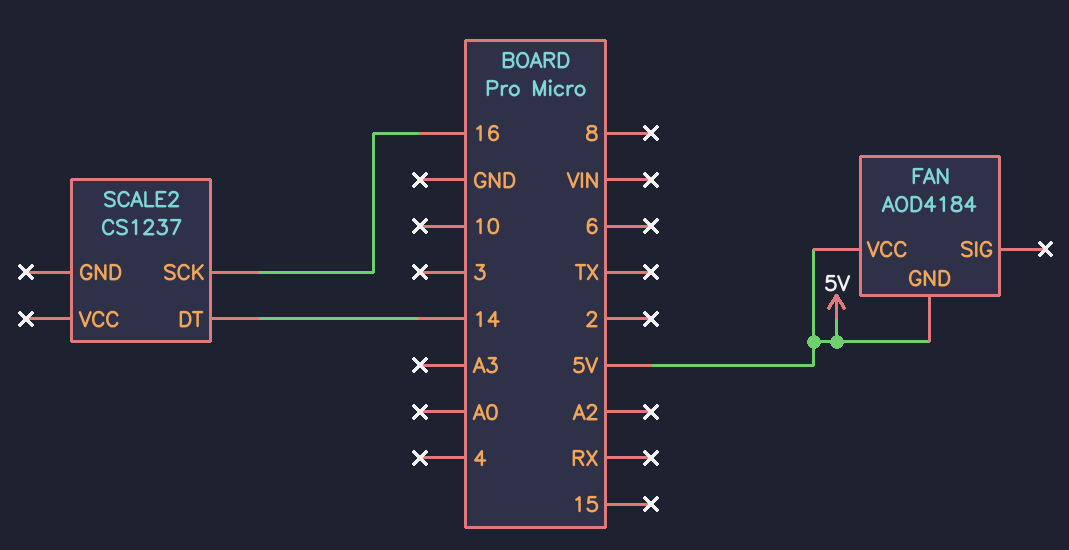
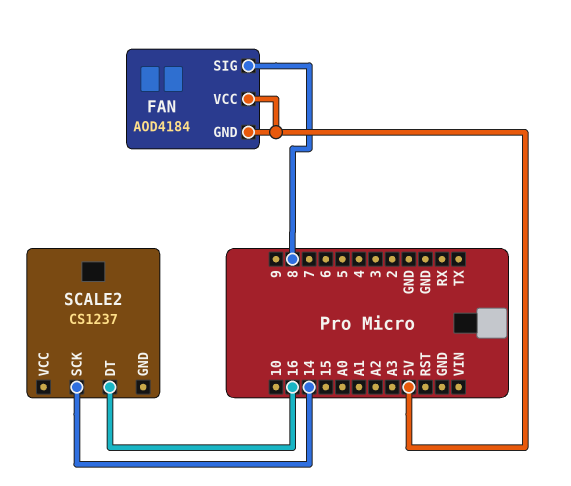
FAN pin SIG: none -> 8
SCALE2 pin DT: 14 -> 16
SCALE2 pin SCK: 16 -> 14

